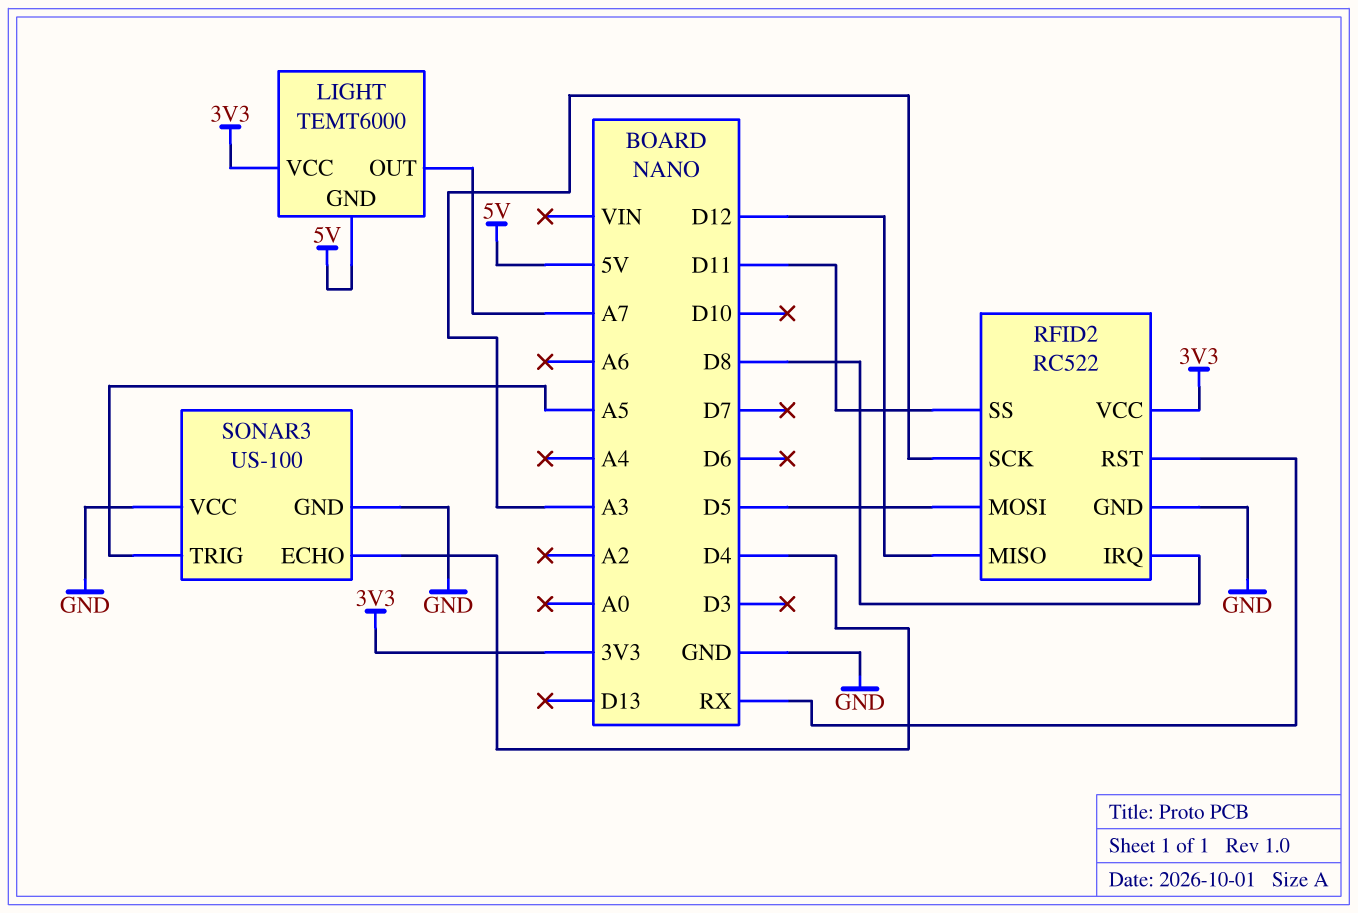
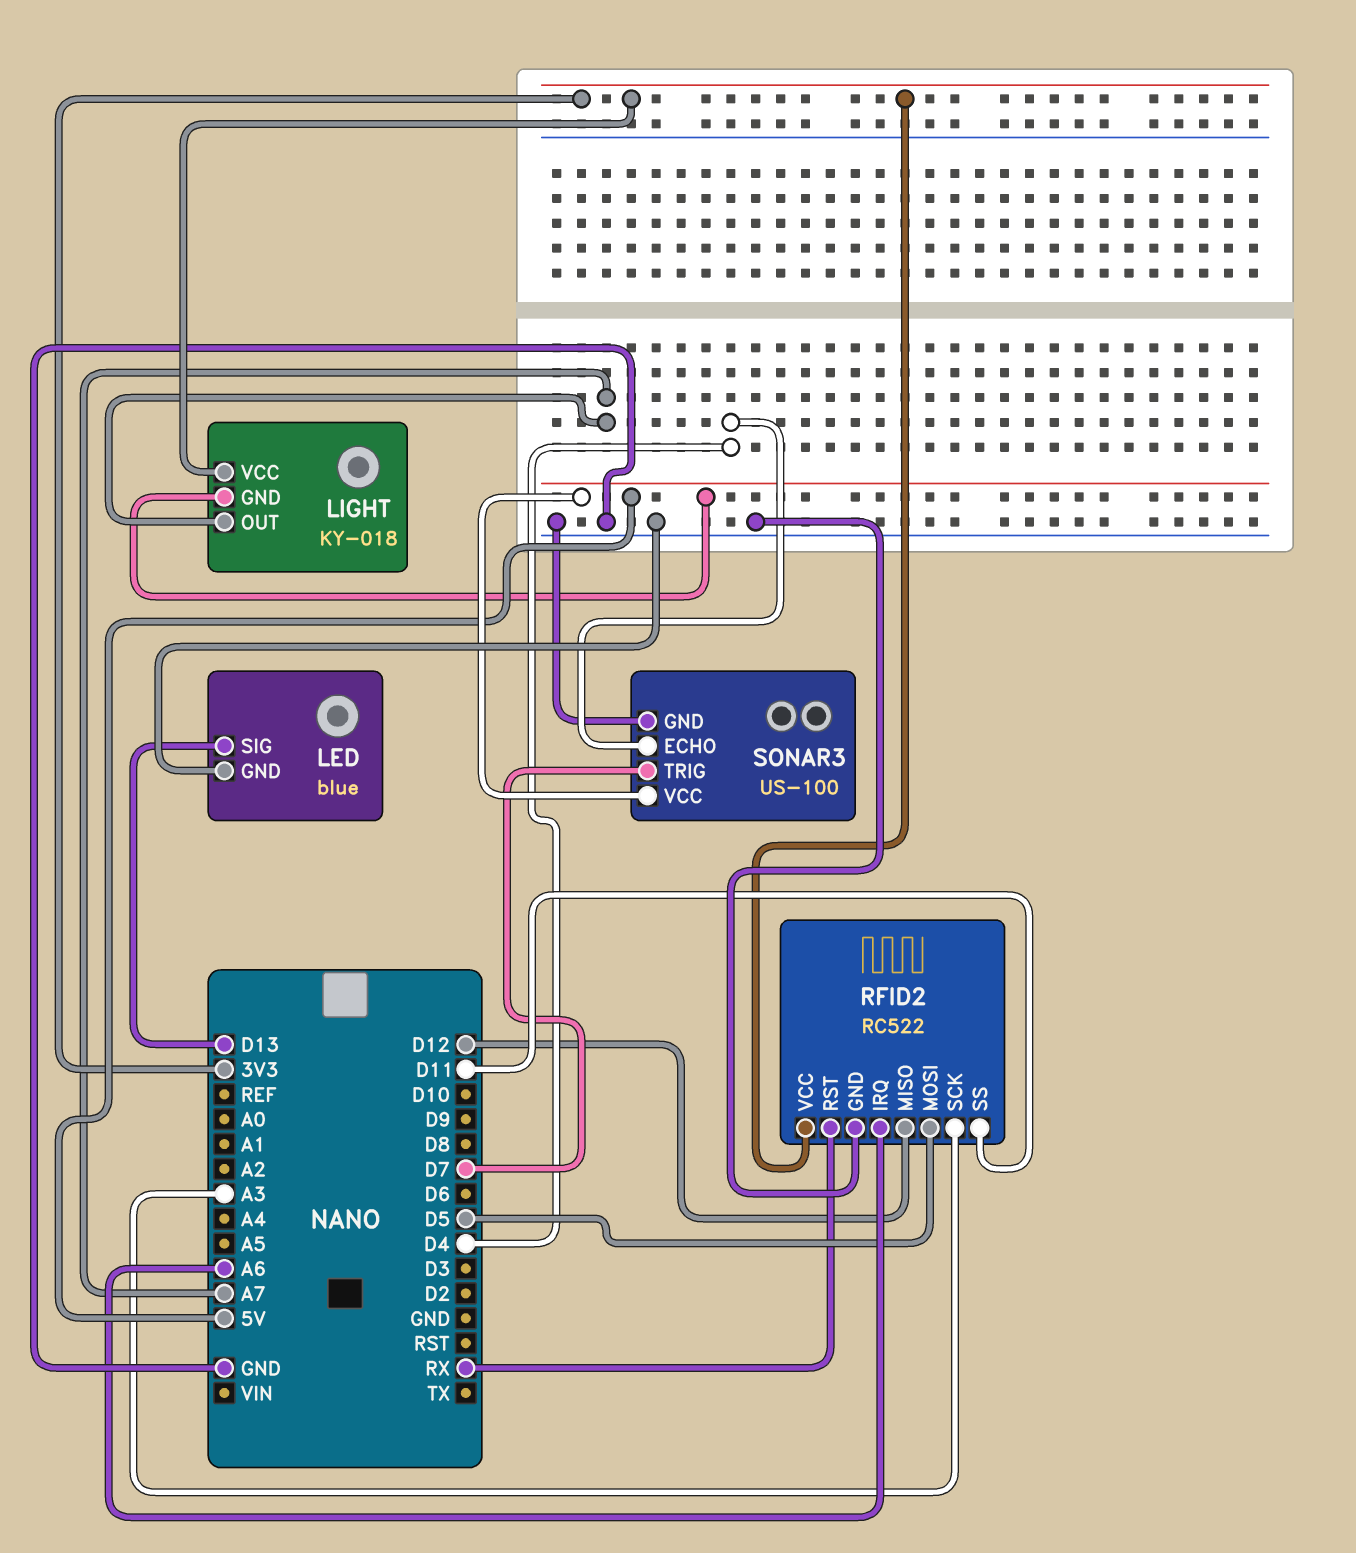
LED: none -> blue
LED pin GND: none -> GND
LED pin SIG: none -> D13
LIGHT: TEMT6000 -> KY-018
RFID2 pin IRQ: D8 -> A6
SONAR3 pin TRIG: A5 -> D7
SONAR3 pin VCC: GND -> 5V

